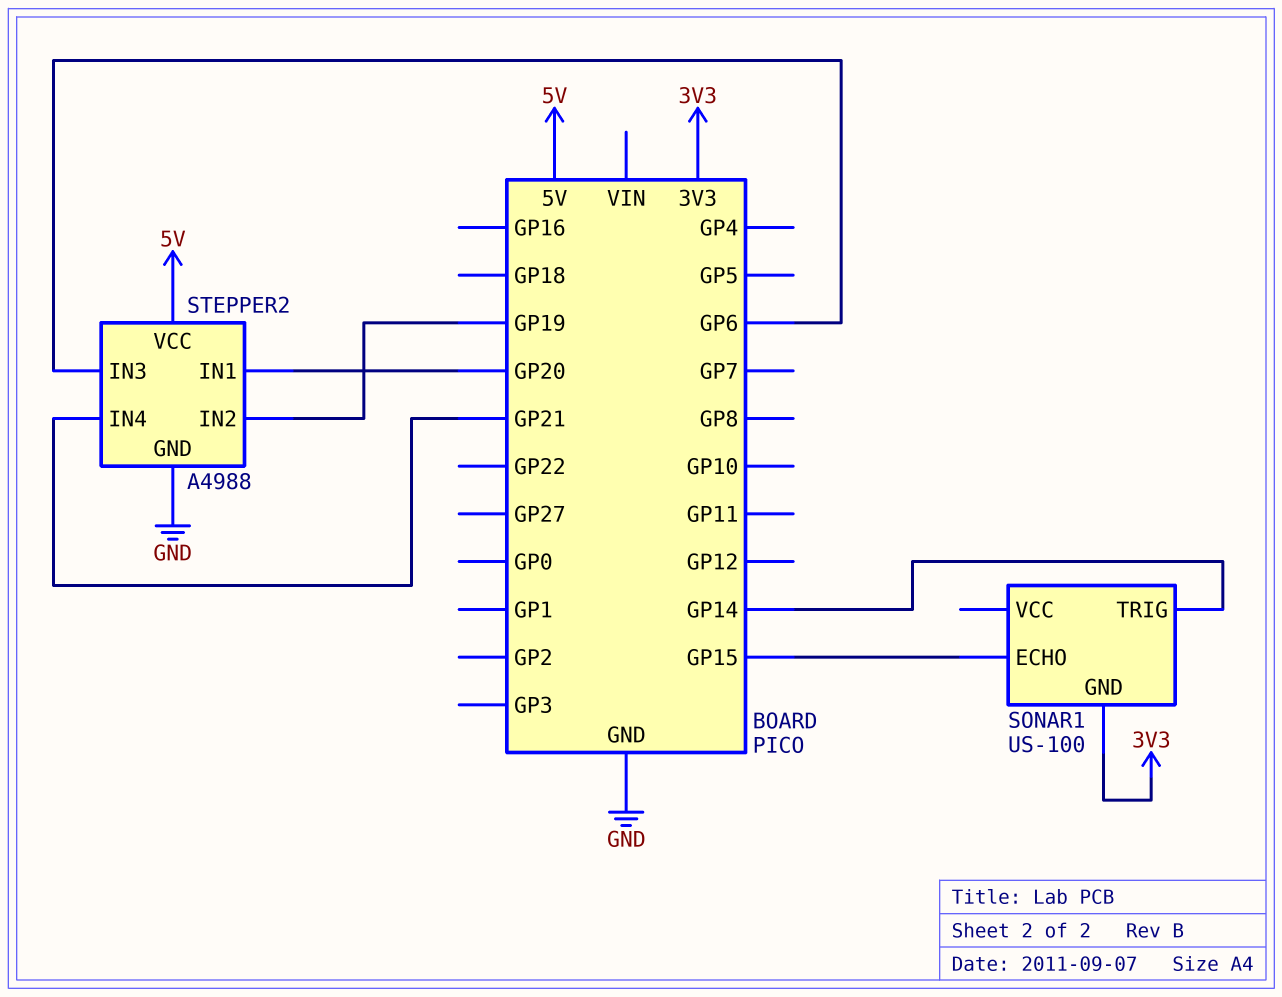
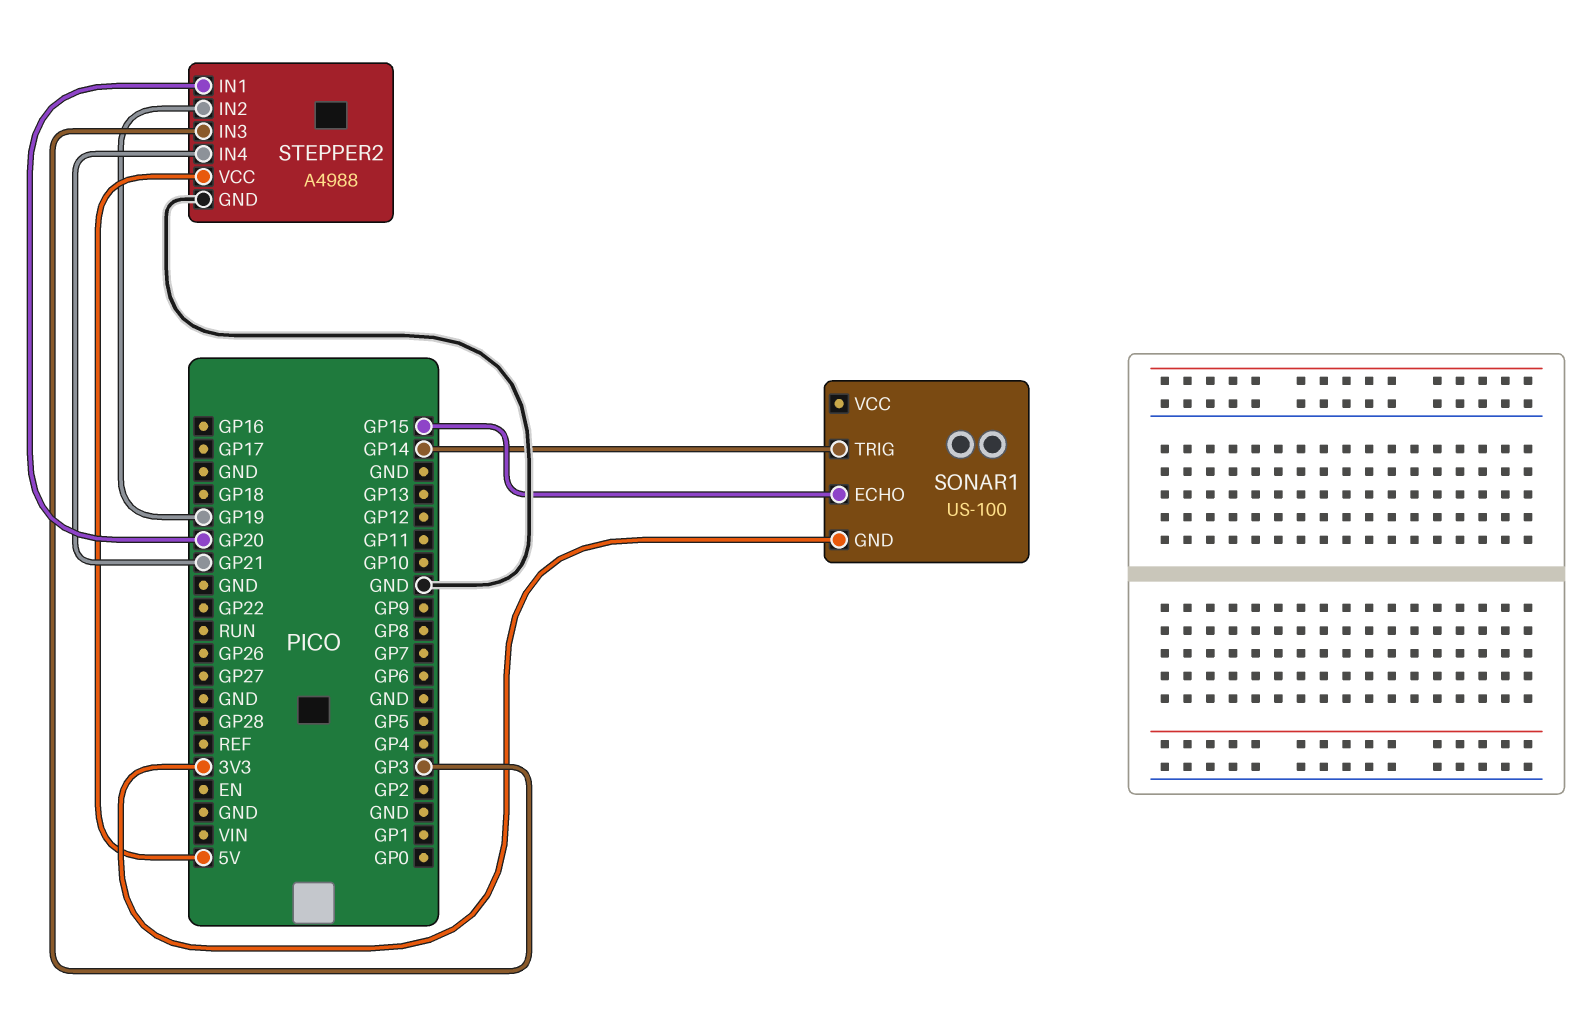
STEPPER2 pin IN3: GP6 -> GP3

